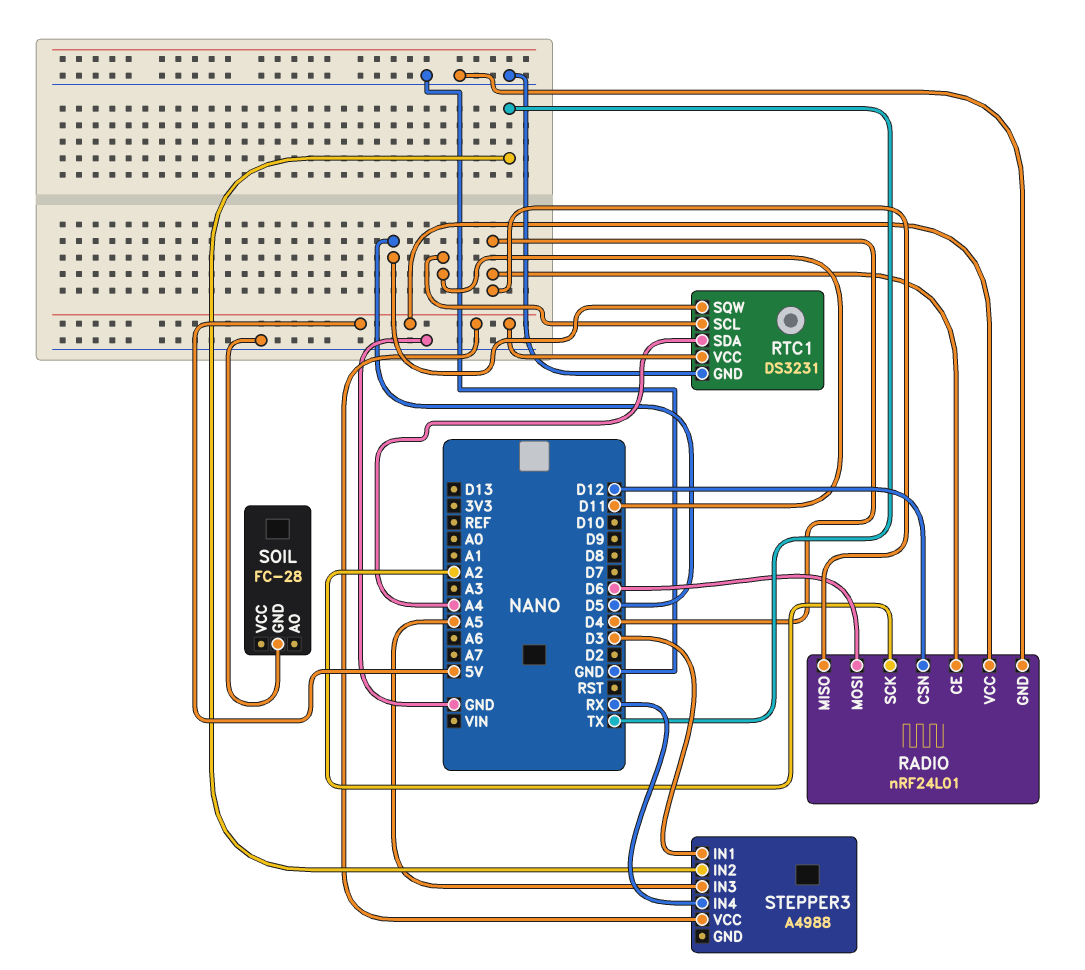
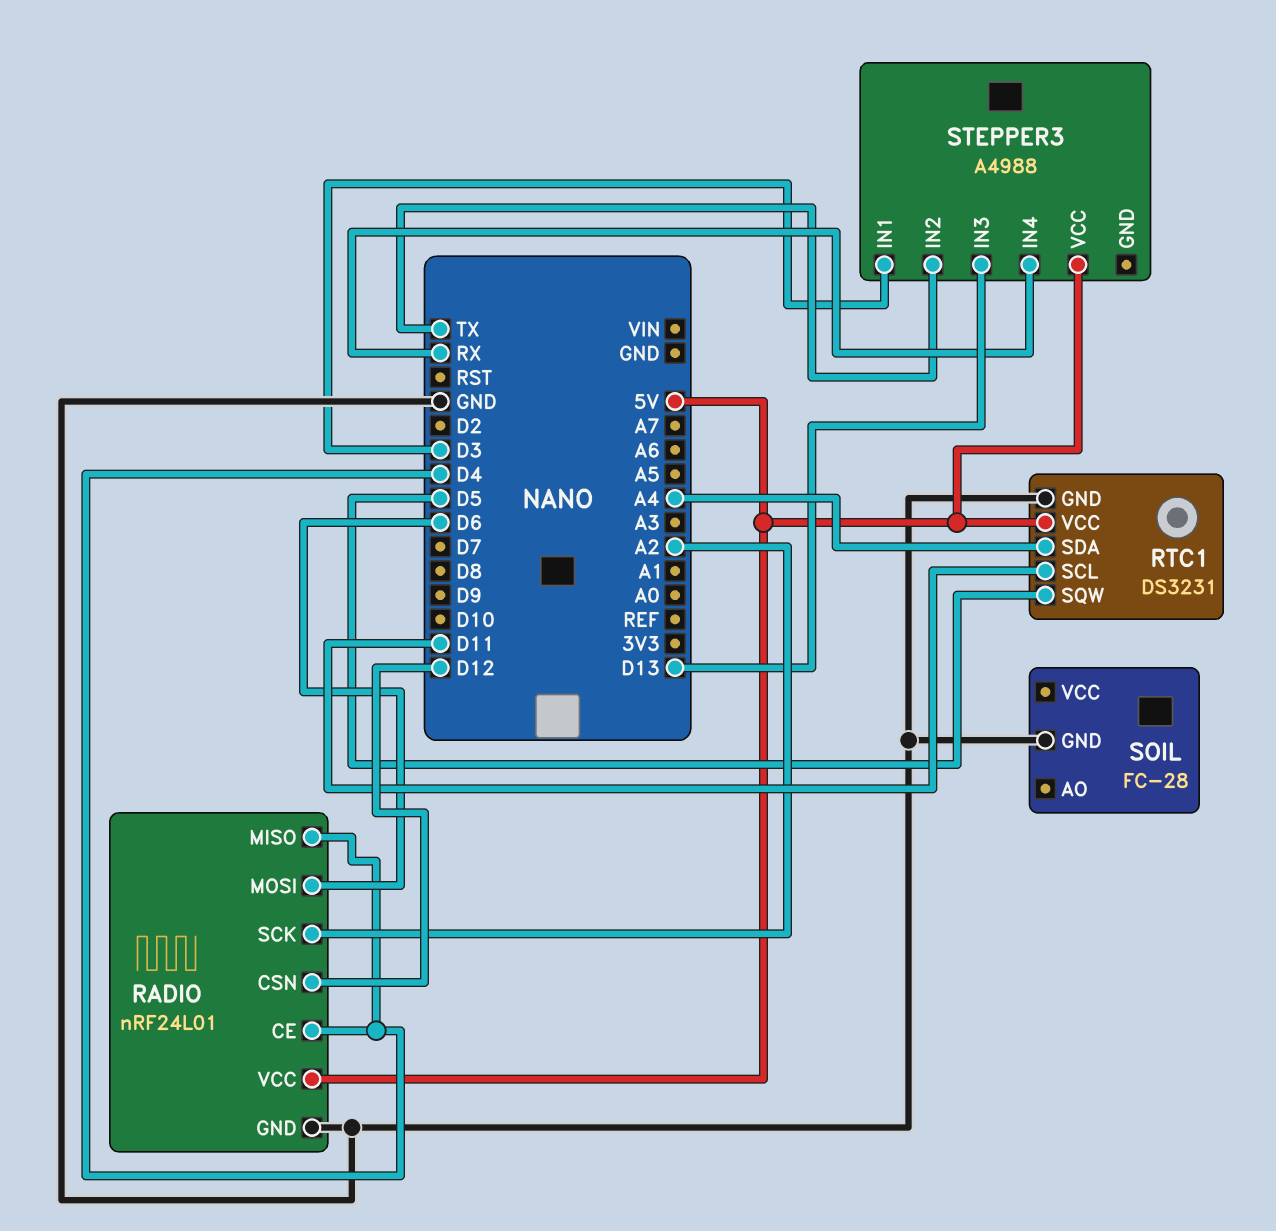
STEPPER3 pin IN3: A5 -> D13

